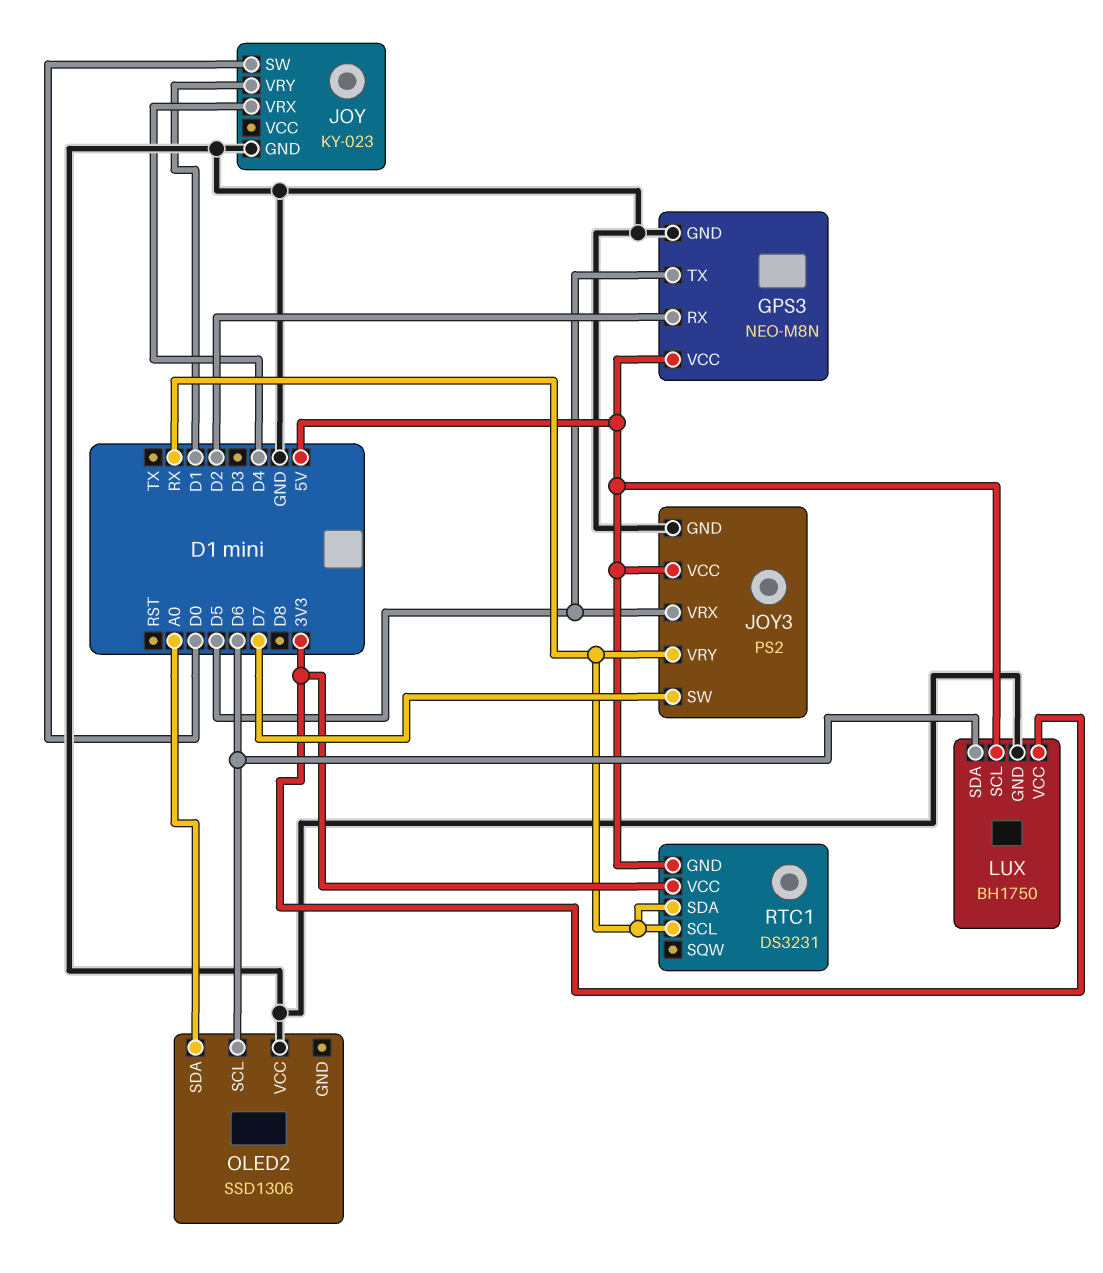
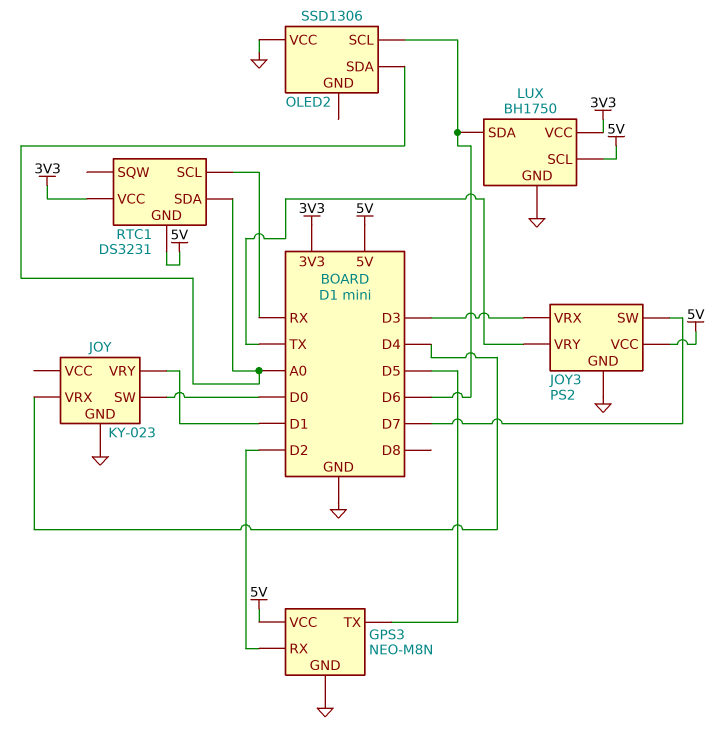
JOY3 pin VRX: D5 -> D3
JOY3 pin VRY: RX -> TX
RTC1 pin SDA: RX -> A0

